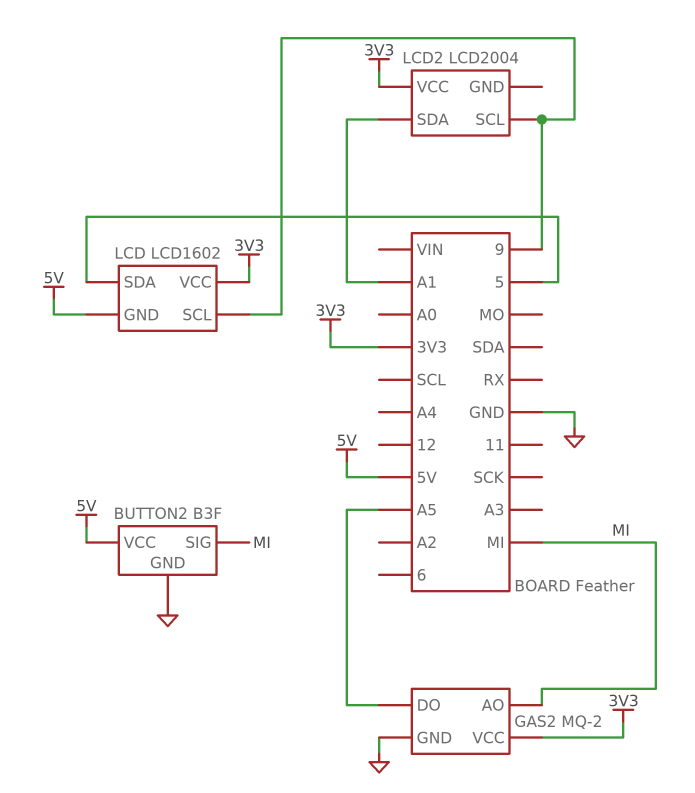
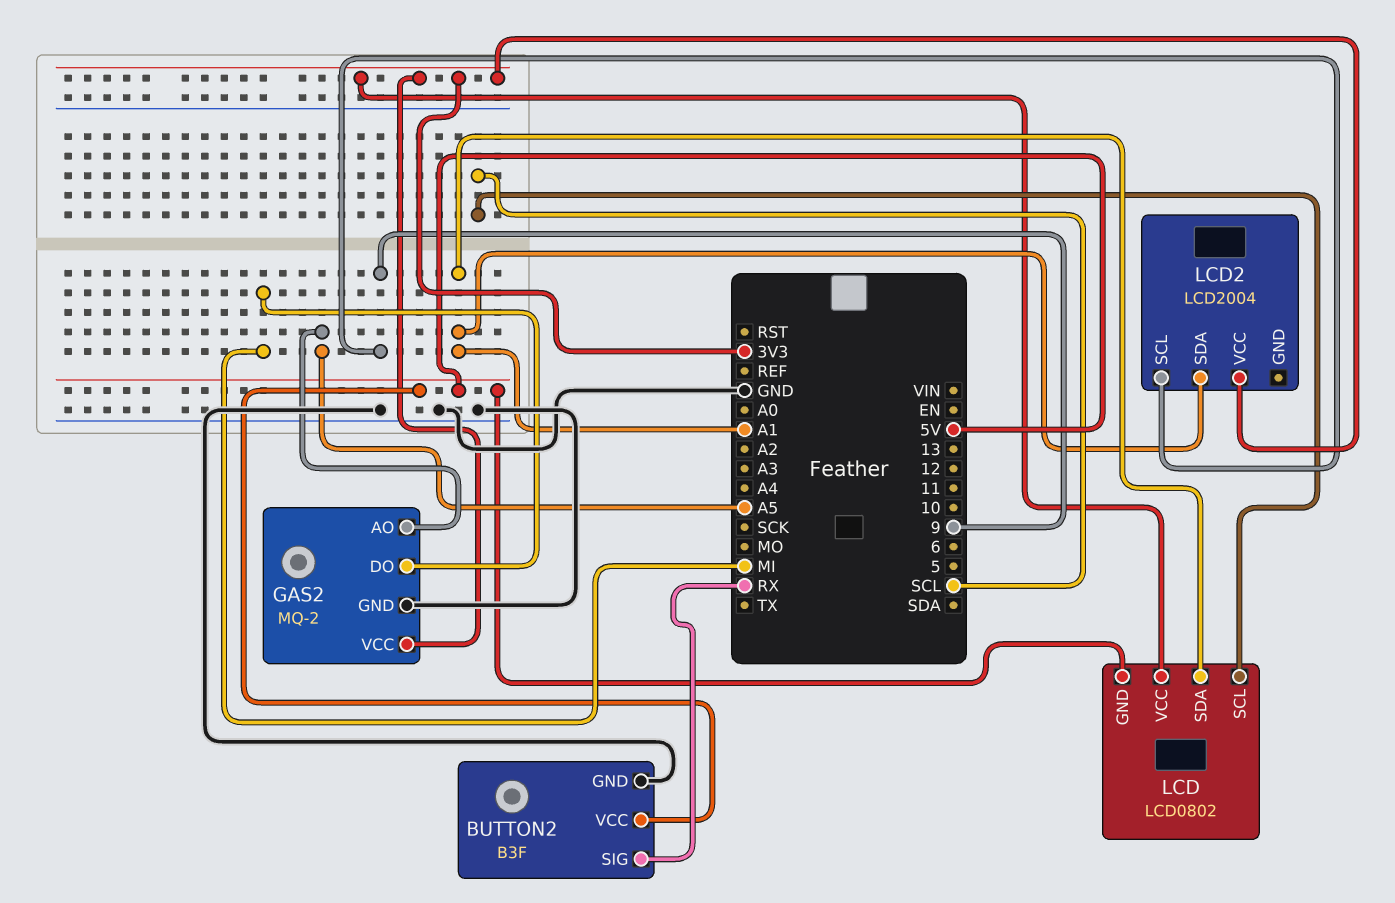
BUTTON2 pin SIG: MI -> RX
GAS2 pin AO: MI -> A5
GAS2 pin DO: A5 -> MI
LCD: LCD1602 -> LCD0802
LCD pin SCL: 9 -> SCL
LCD pin SDA: 5 -> A1

